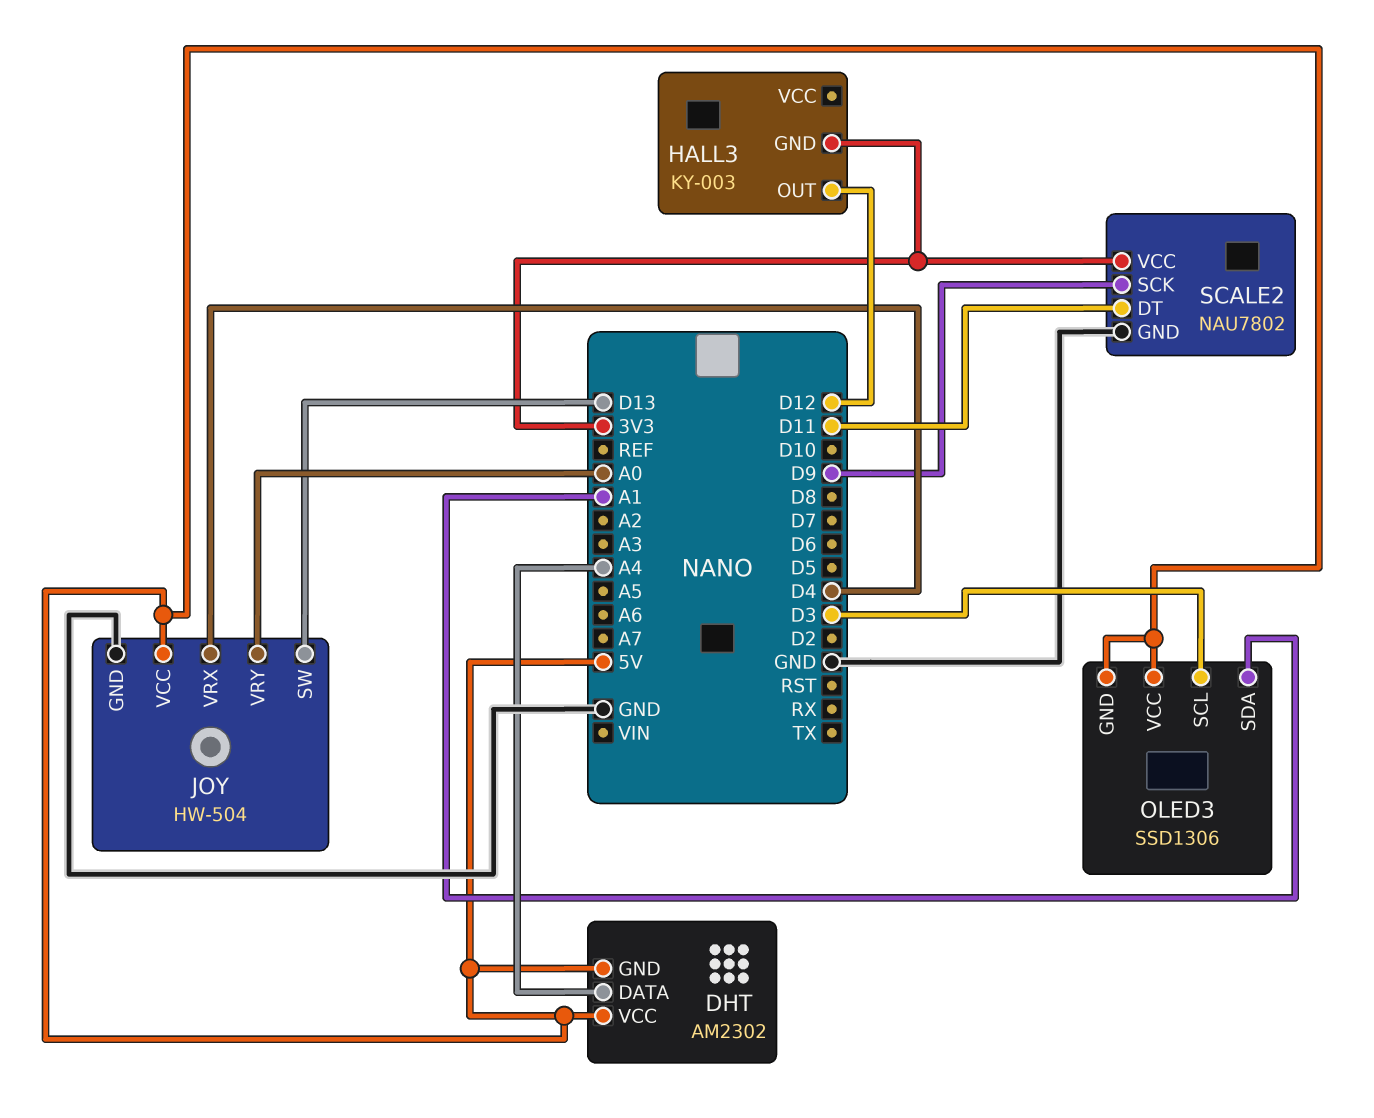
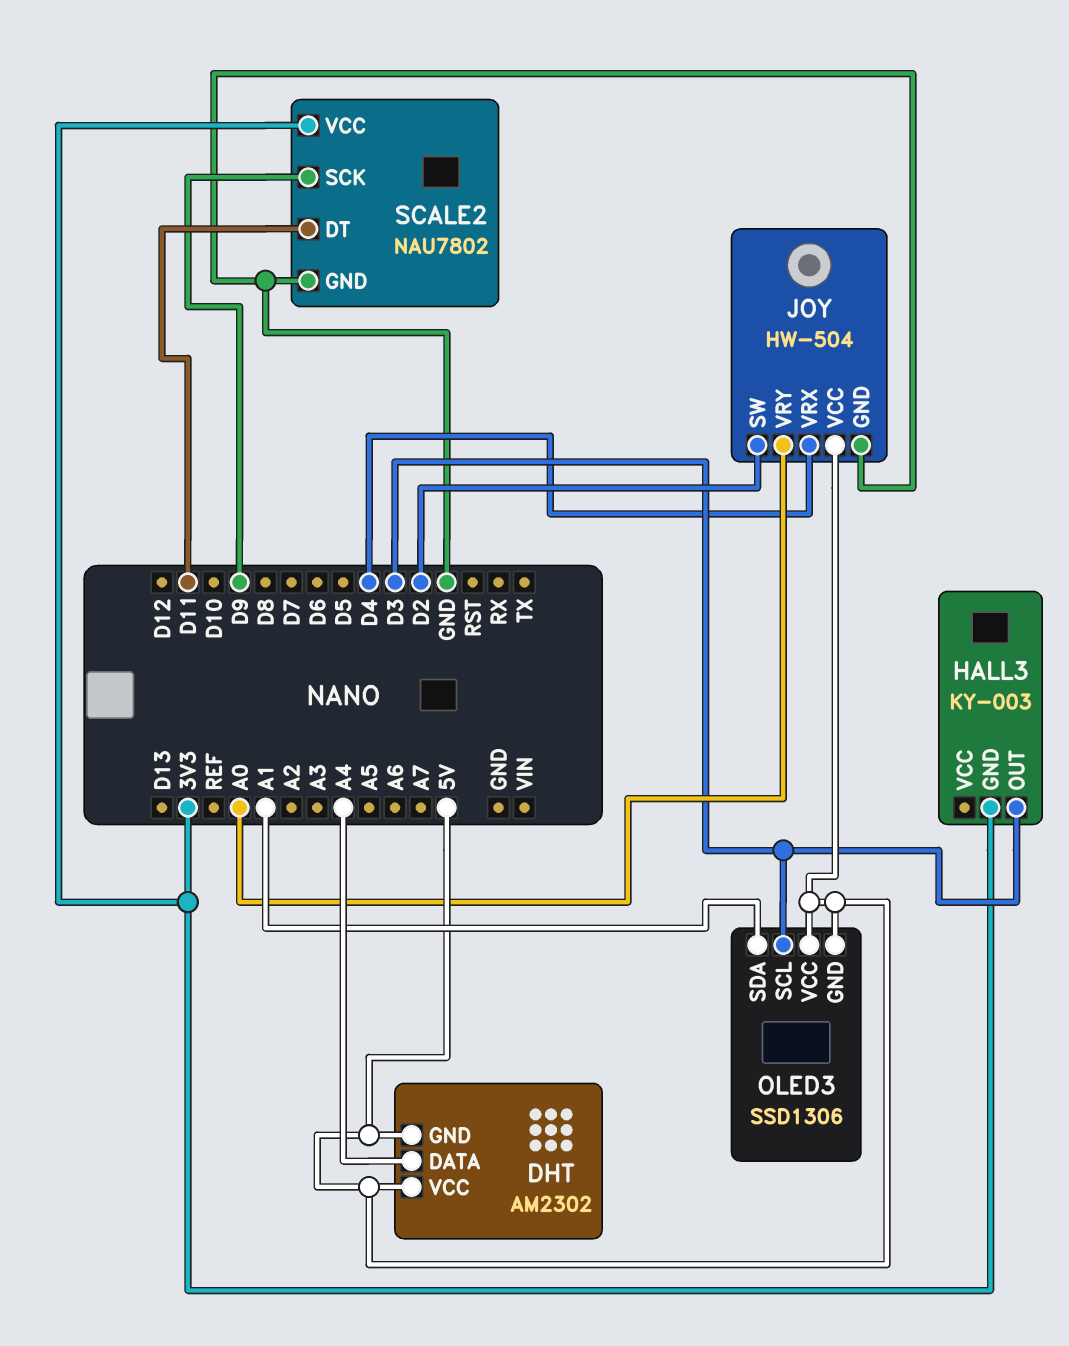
HALL3 pin OUT: D12 -> D3
JOY pin SW: D13 -> D2

